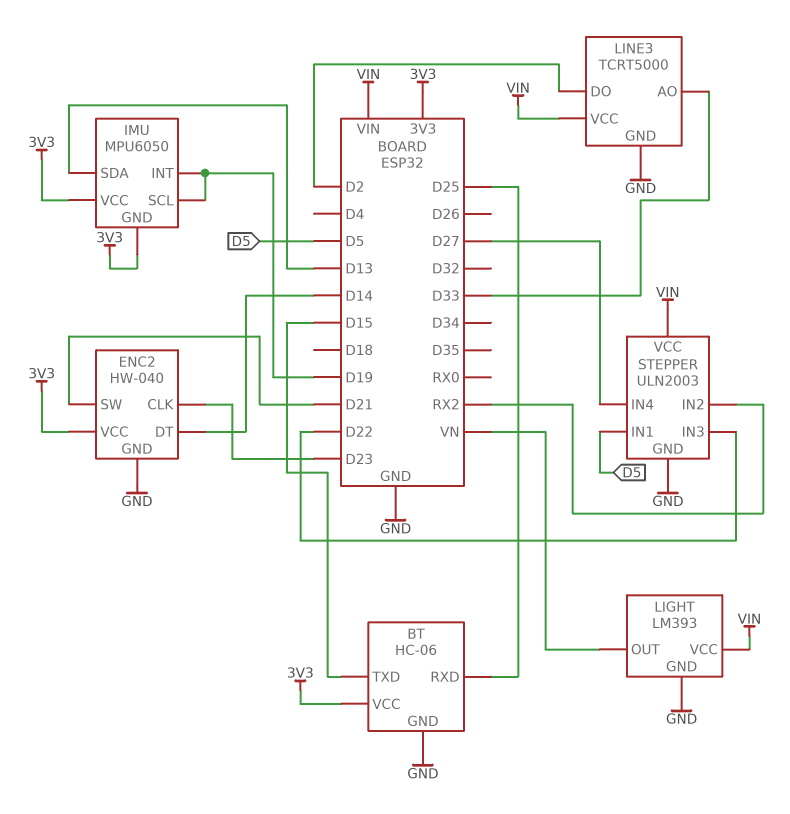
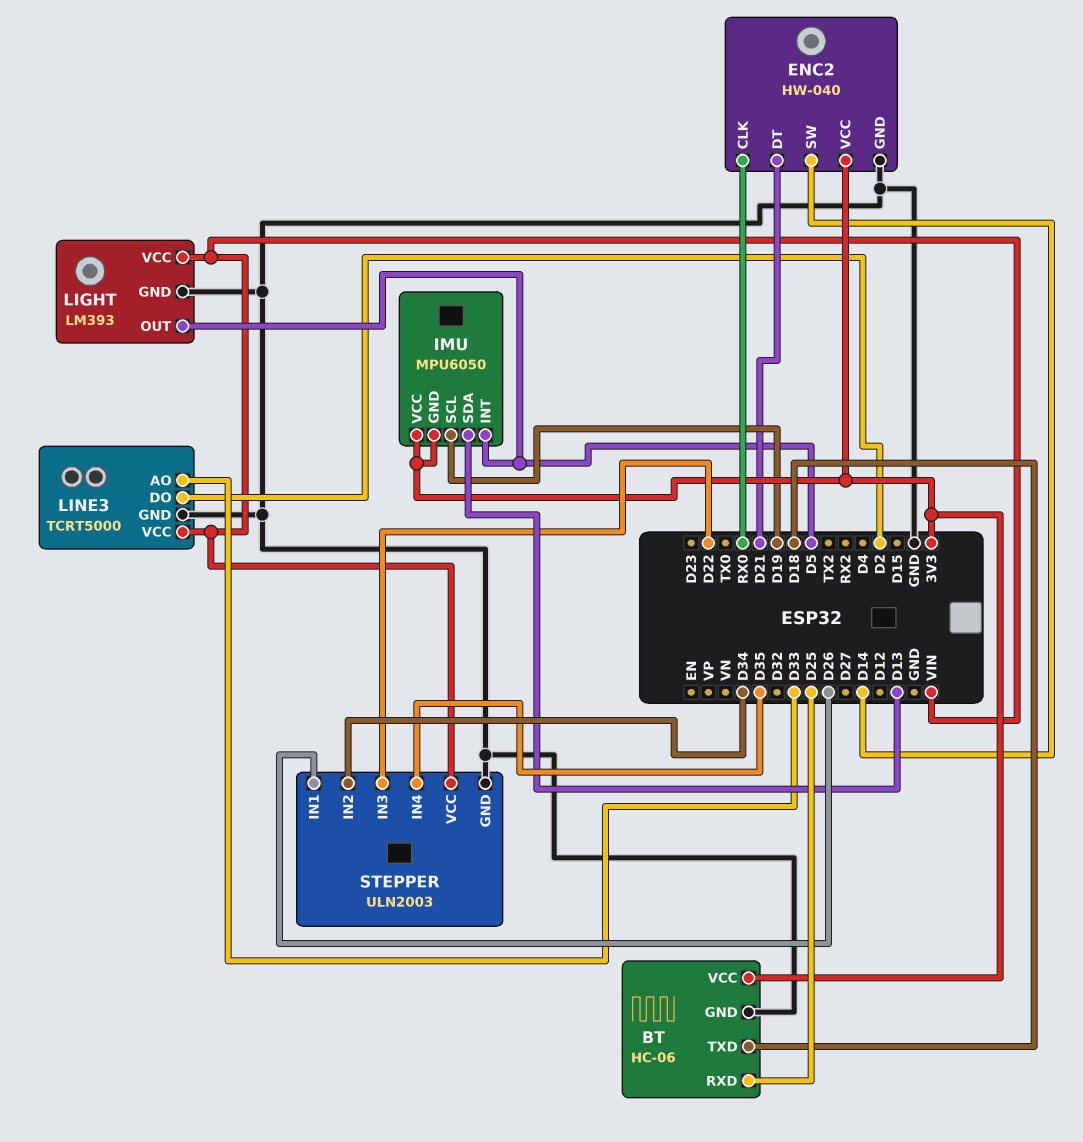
BT pin TXD: D15 -> D18
ENC2 pin CLK: D23 -> RX0
ENC2 pin DT: D14 -> D21
ENC2 pin SW: D21 -> D14
IMU pin INT: D19 -> D5
LIGHT pin OUT: VN -> D5
STEPPER pin IN1: D5 -> D26
STEPPER pin IN2: RX2 -> D34
STEPPER pin IN4: D27 -> D35

